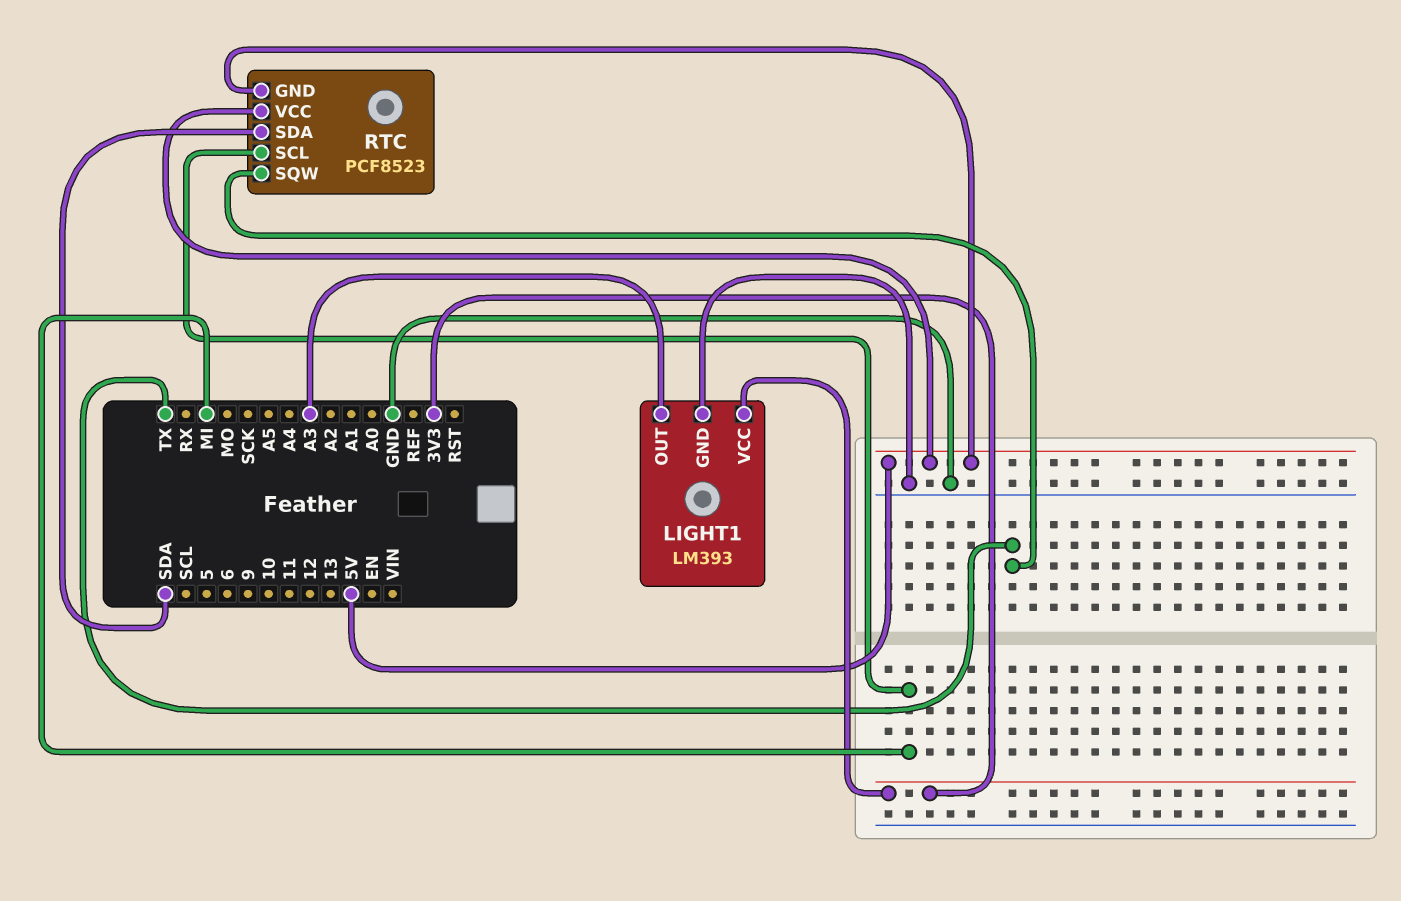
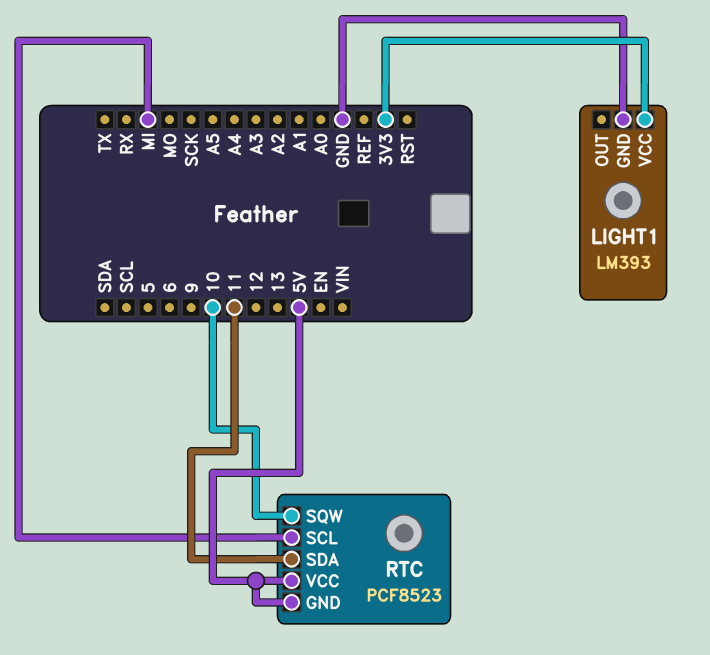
LIGHT1 pin OUT: A3 -> none
RTC pin SDA: SDA -> 11
RTC pin SQW: TX -> 10

